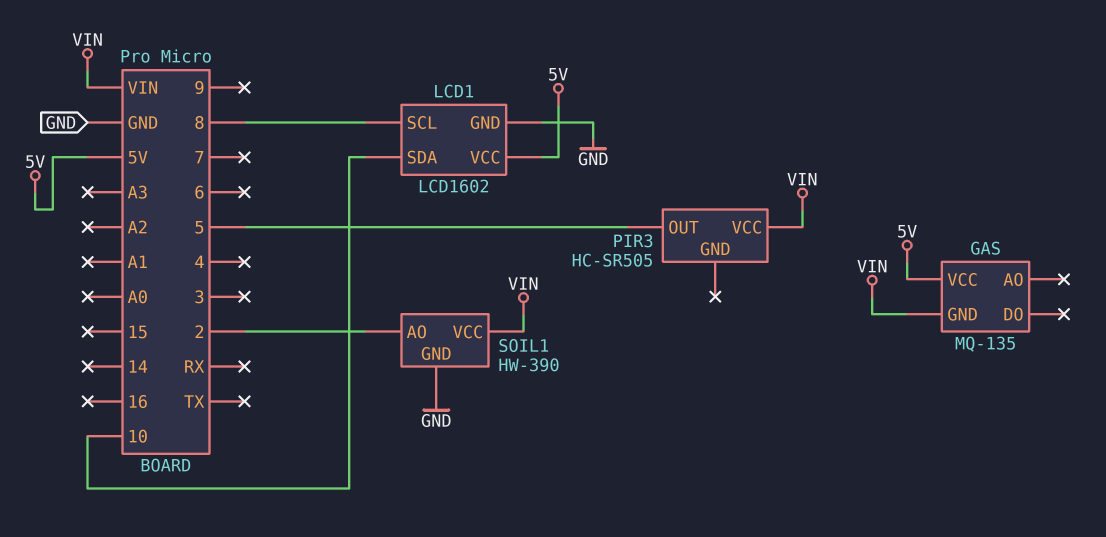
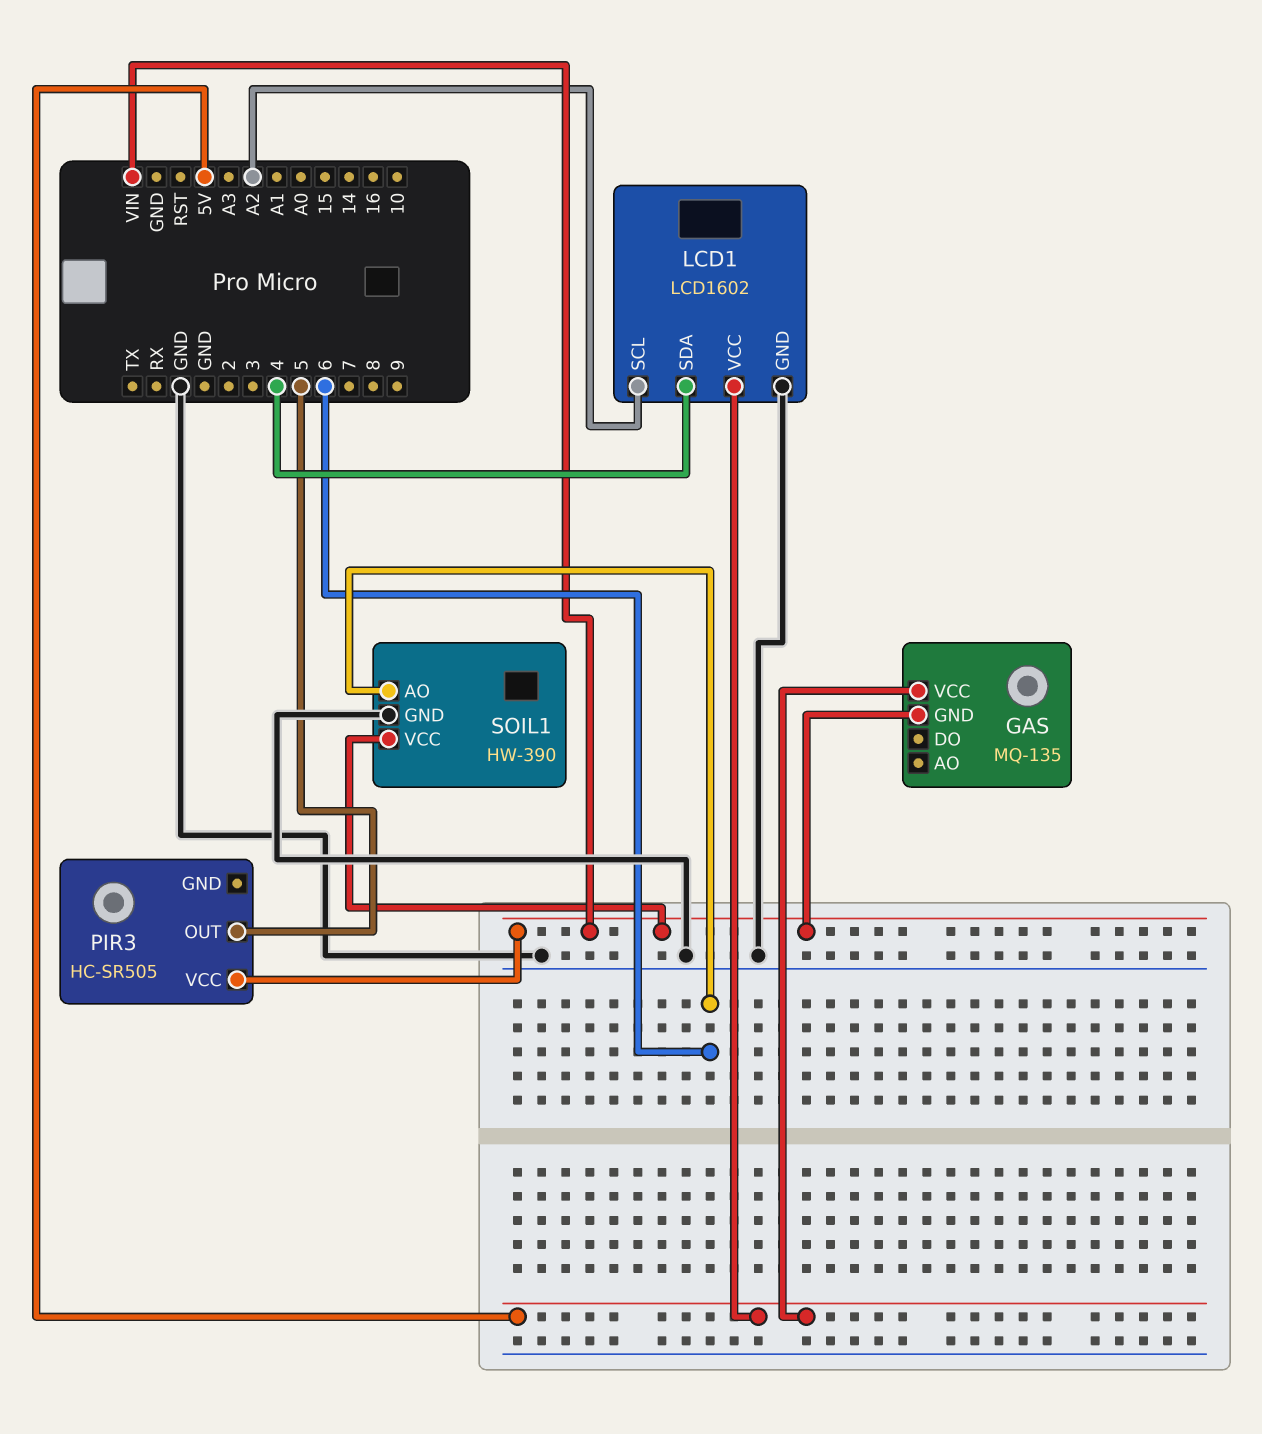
LCD1 pin SCL: 8 -> A2
LCD1 pin SDA: 10 -> 4
SOIL1 pin AO: 2 -> 6

